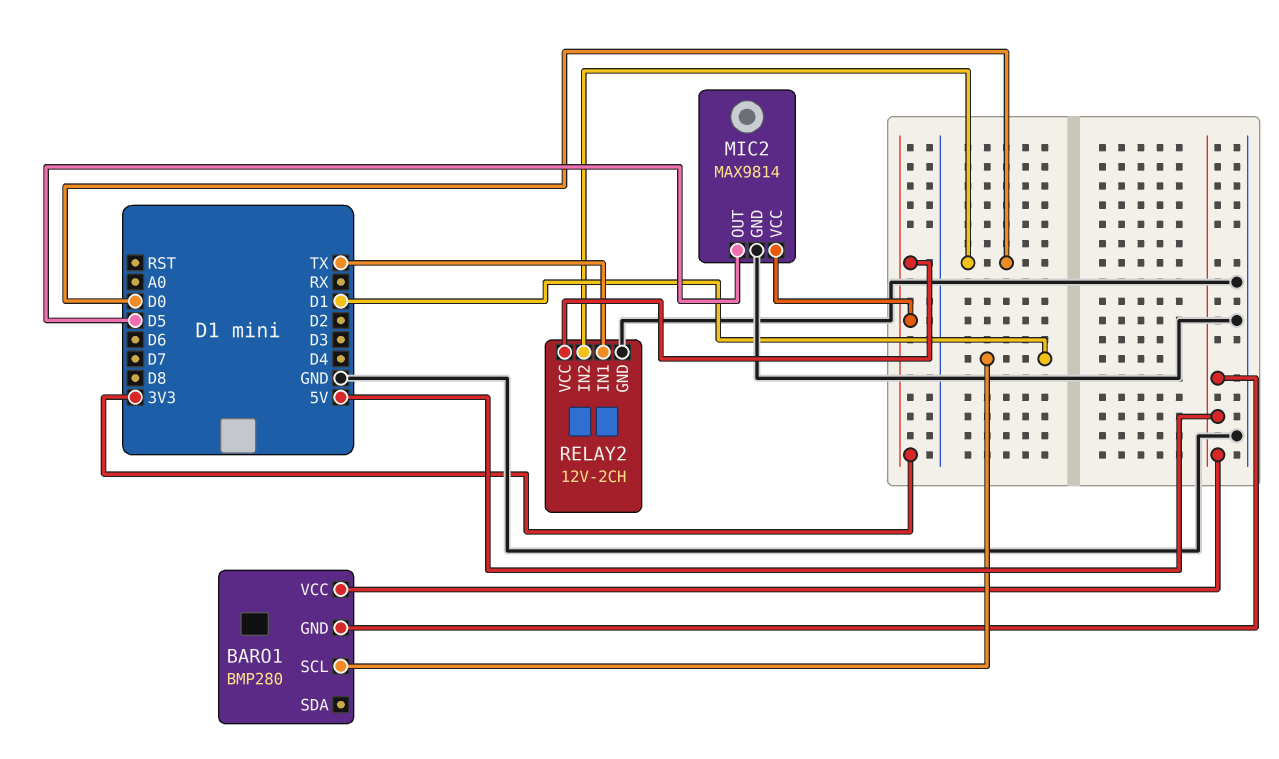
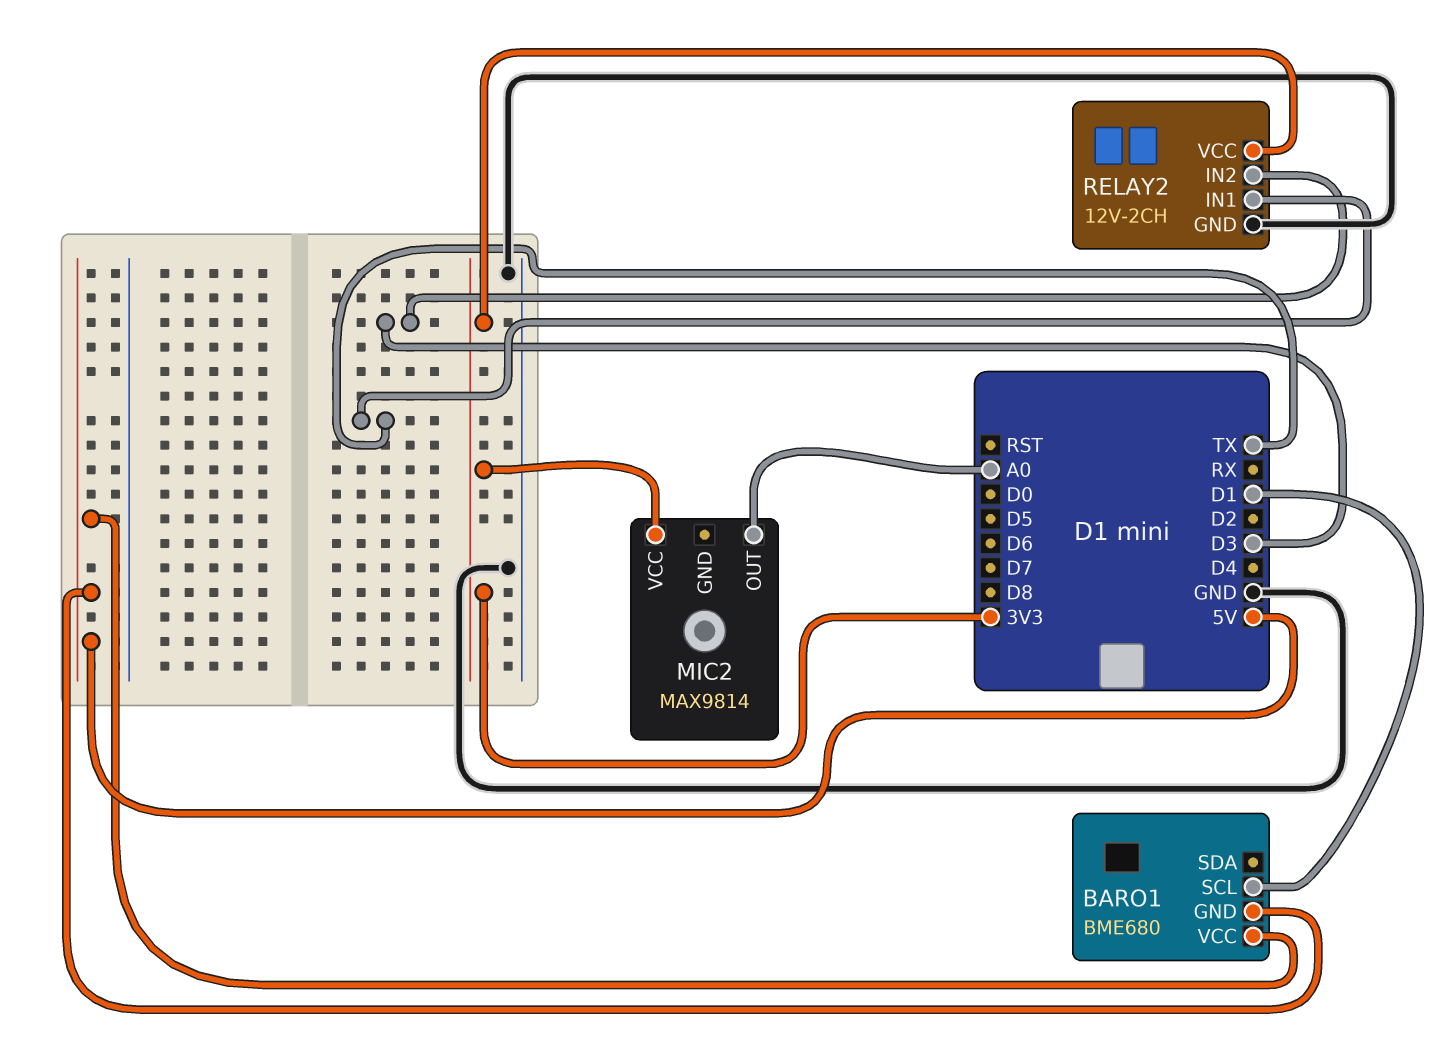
BARO1: BMP280 -> BME680
MIC2 pin GND: GND -> none
MIC2 pin OUT: D5 -> A0
RELAY2 pin IN2: D0 -> D3

